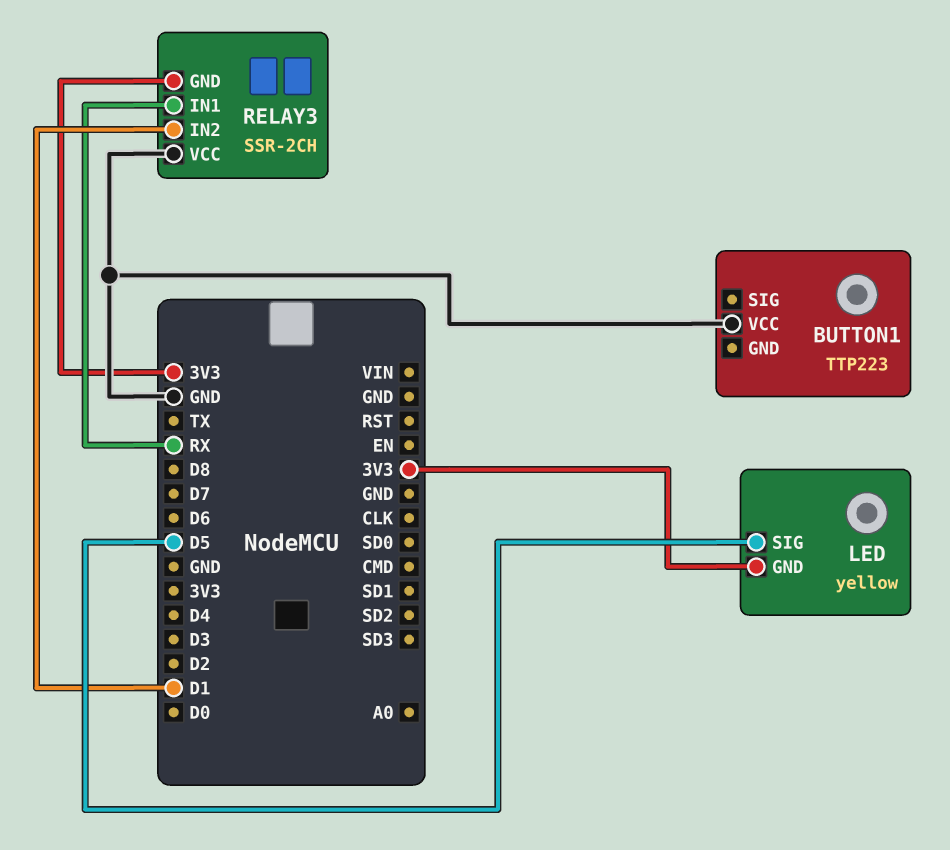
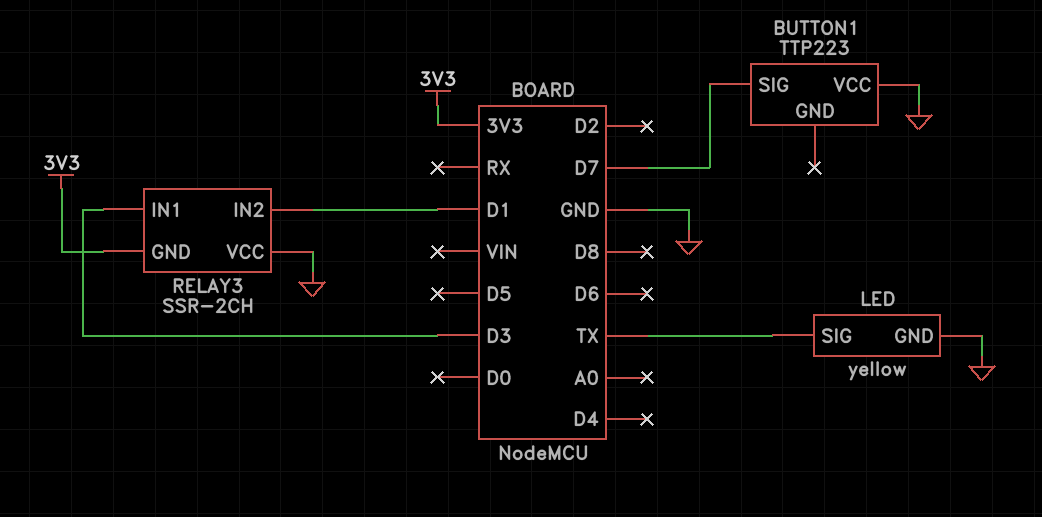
BUTTON1 pin SIG: none -> D7
LED pin GND: 3V3 -> GND
LED pin SIG: D5 -> TX
RELAY3 pin IN1: RX -> D3

